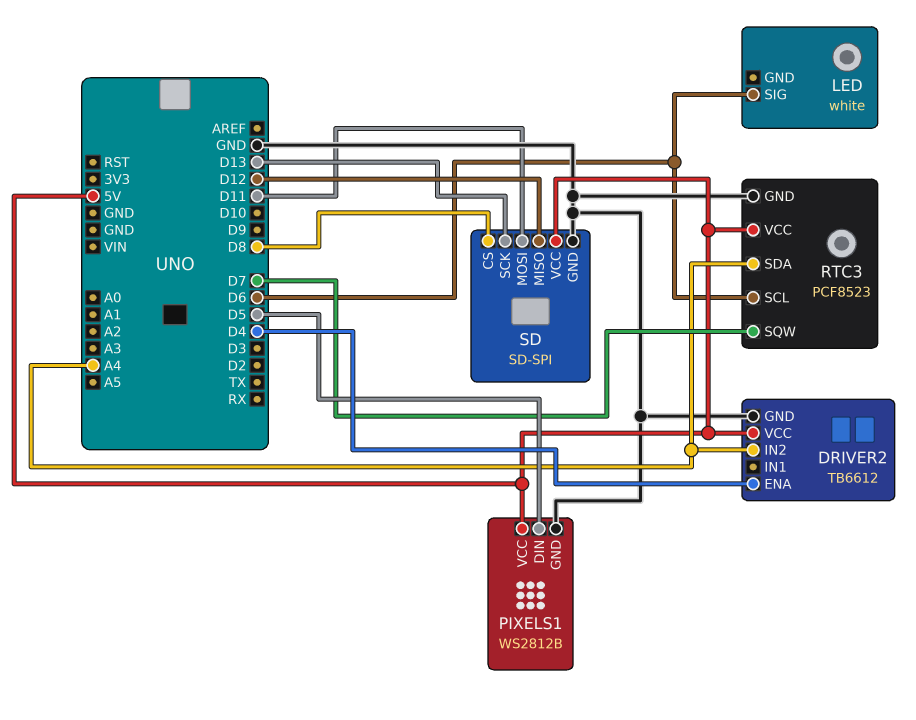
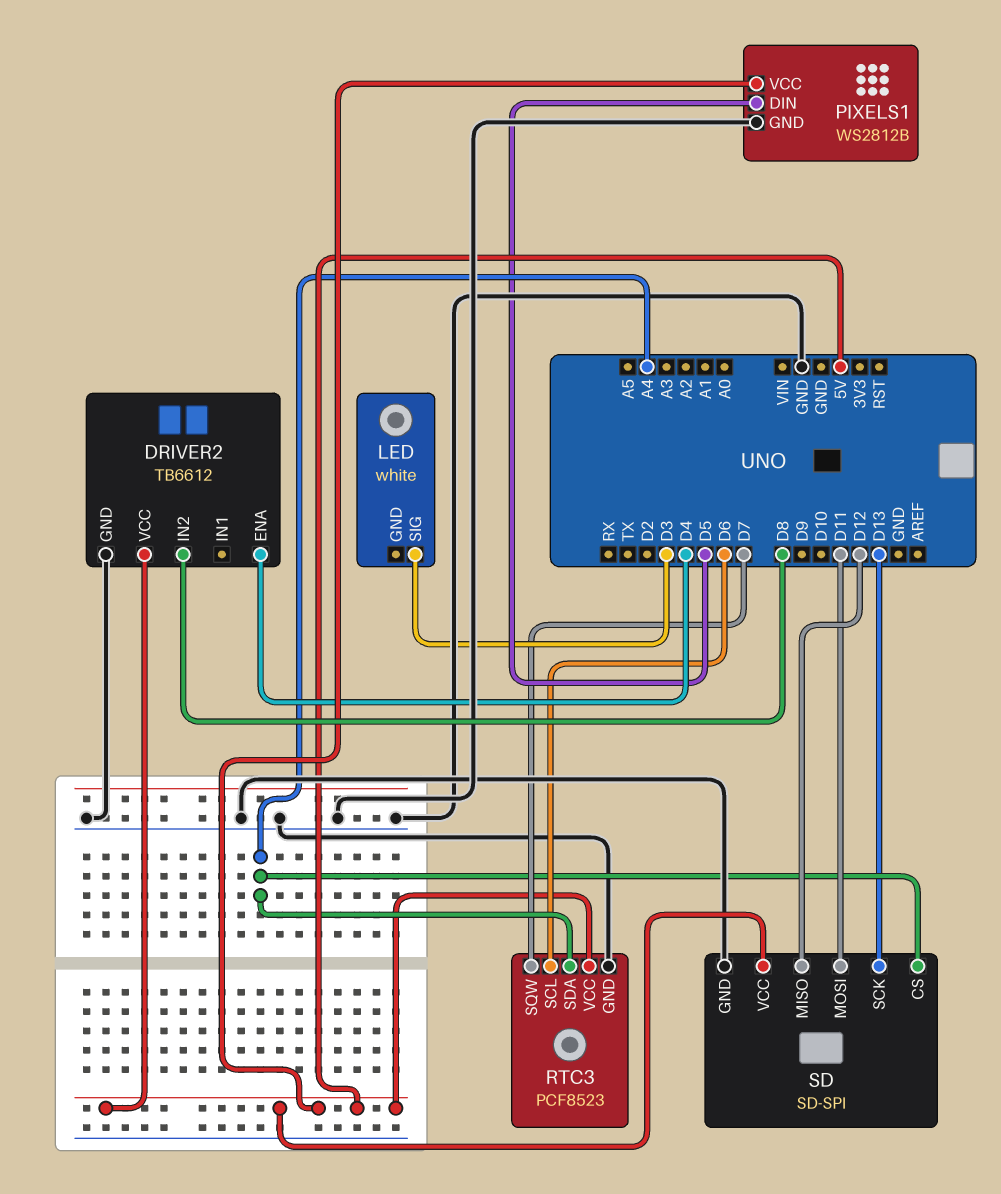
DRIVER2 pin IN2: A4 -> D8
LED pin SIG: D6 -> D3
SD pin CS: D8 -> A4

